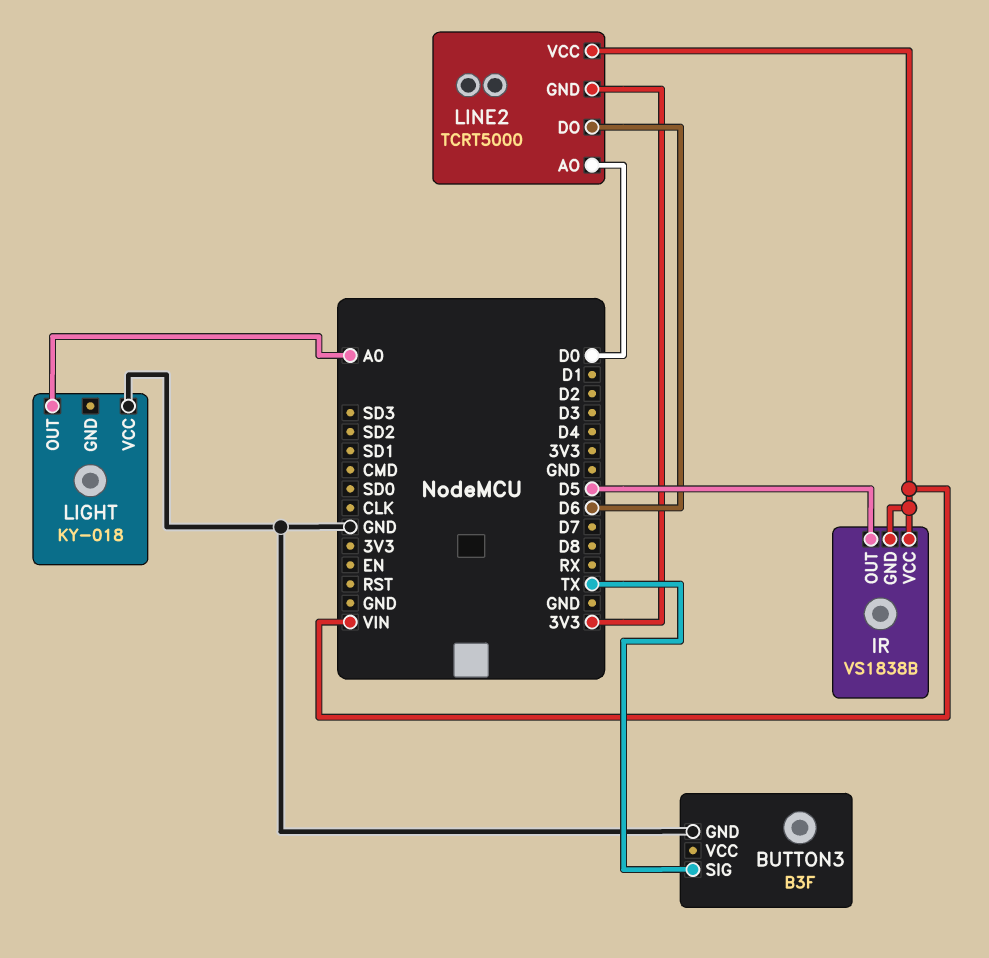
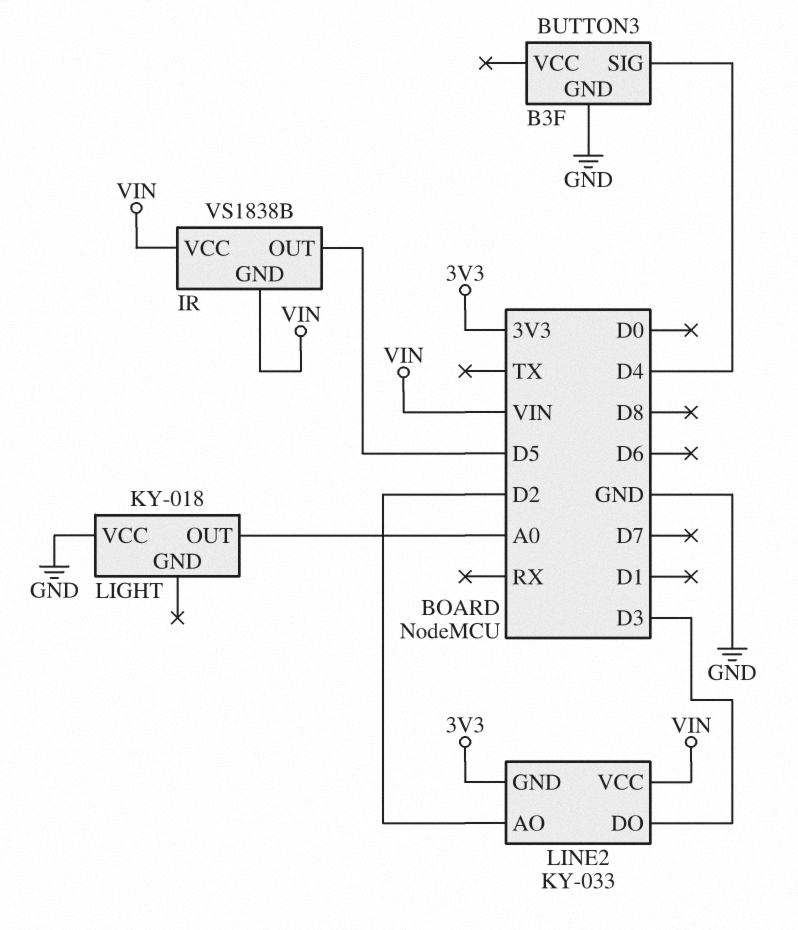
BUTTON3 pin SIG: TX -> D4
LINE2: TCRT5000 -> KY-033
LINE2 pin AO: D0 -> D2
LINE2 pin DO: D6 -> D3

